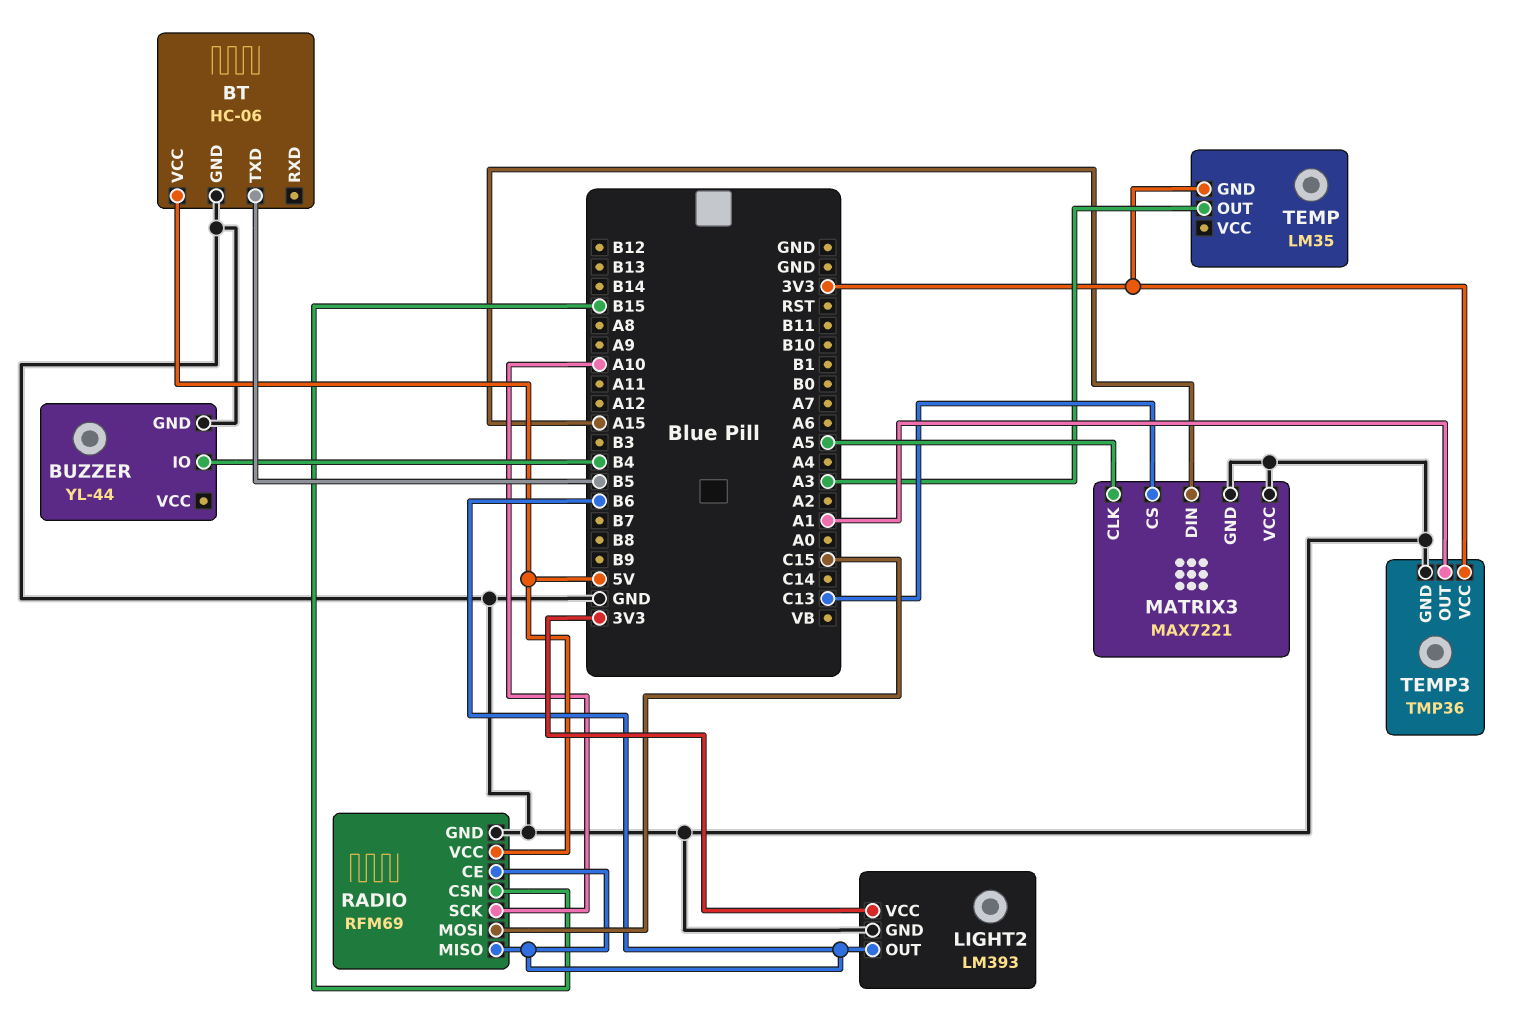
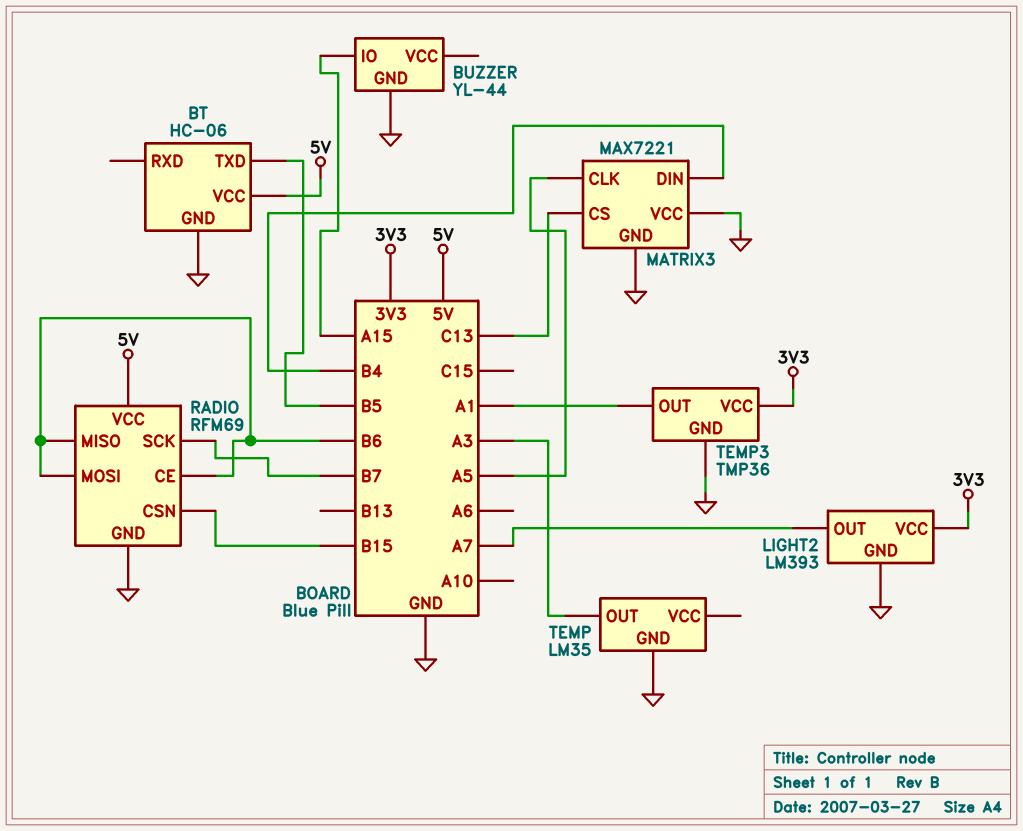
BUZZER pin IO: B4 -> A15
LIGHT2 pin OUT: B6 -> A7
MATRIX3 pin DIN: A15 -> B4
RADIO pin MOSI: C15 -> B6
RADIO pin SCK: A10 -> B7
TEMP pin GND: 3V3 -> GND

